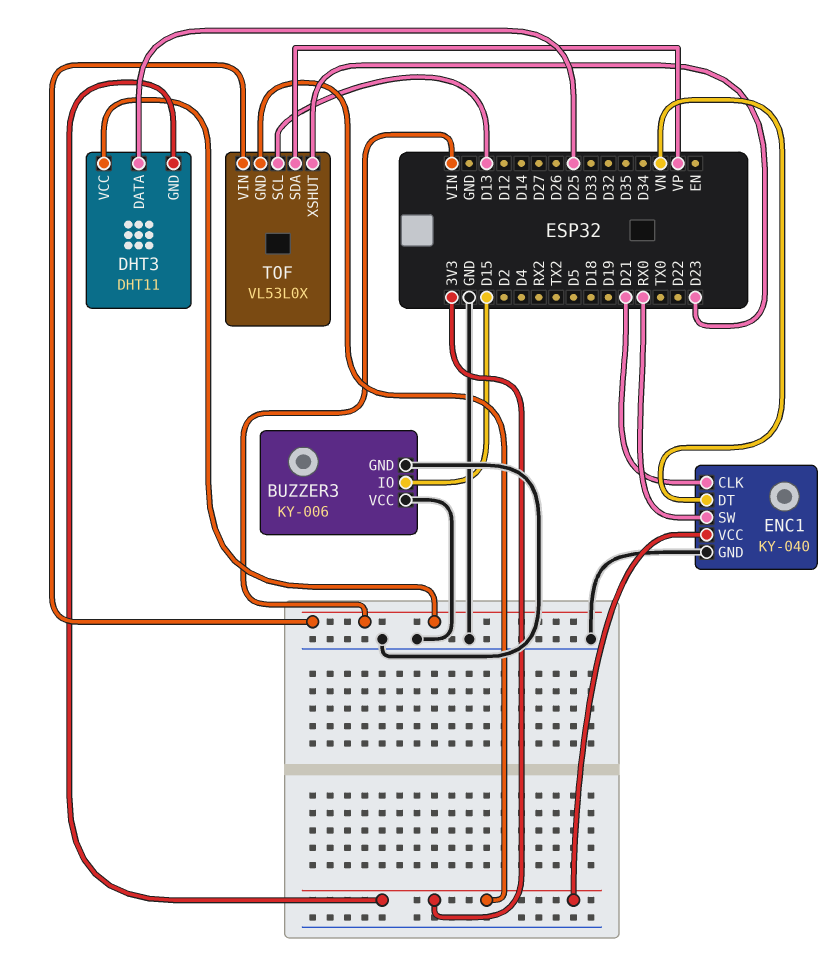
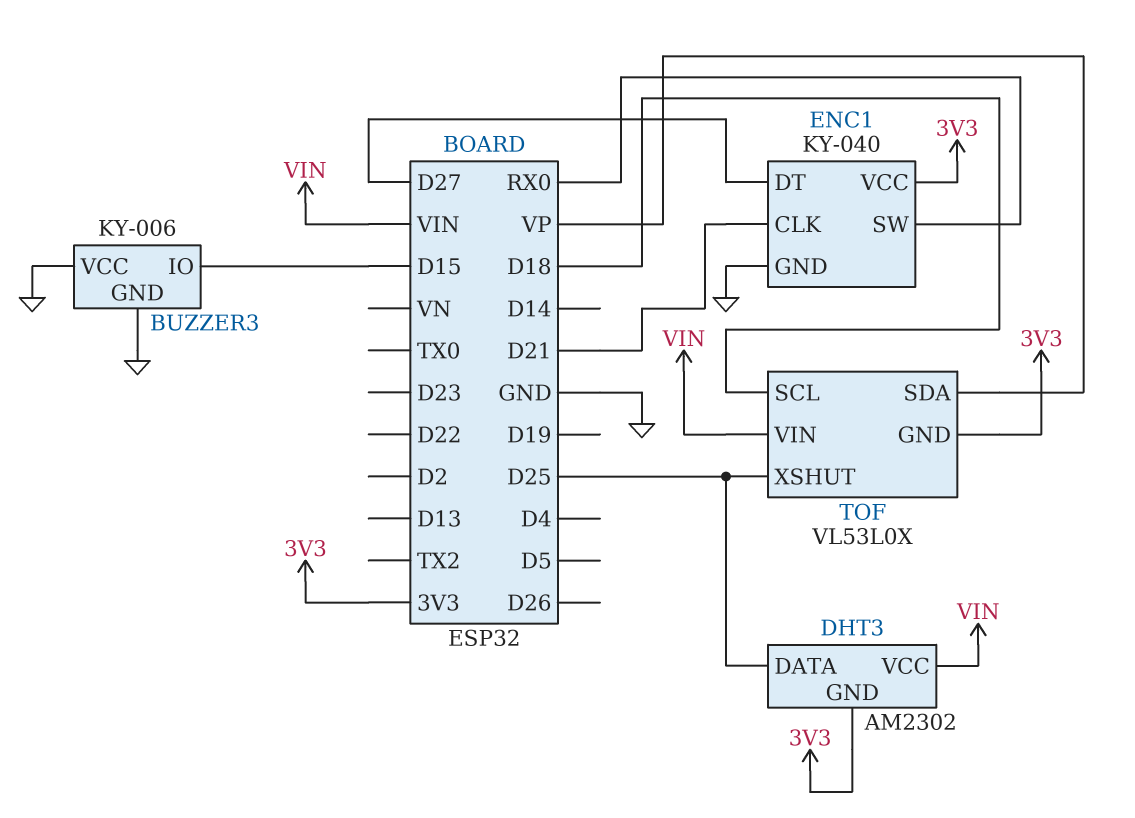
DHT3: DHT11 -> AM2302
ENC1 pin DT: VN -> D27
TOF pin SCL: D13 -> D18
TOF pin XSHUT: D23 -> D25

